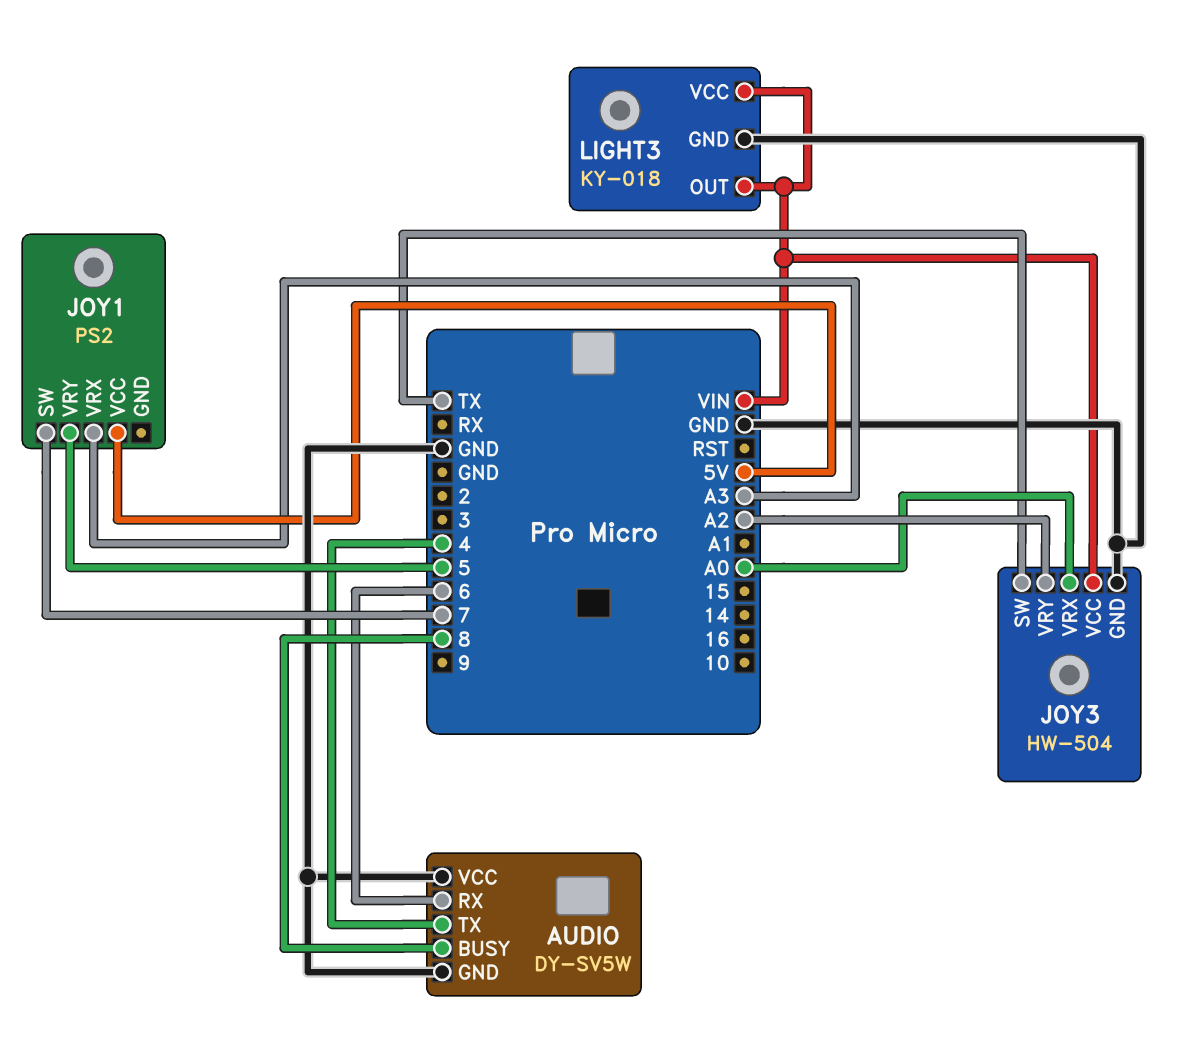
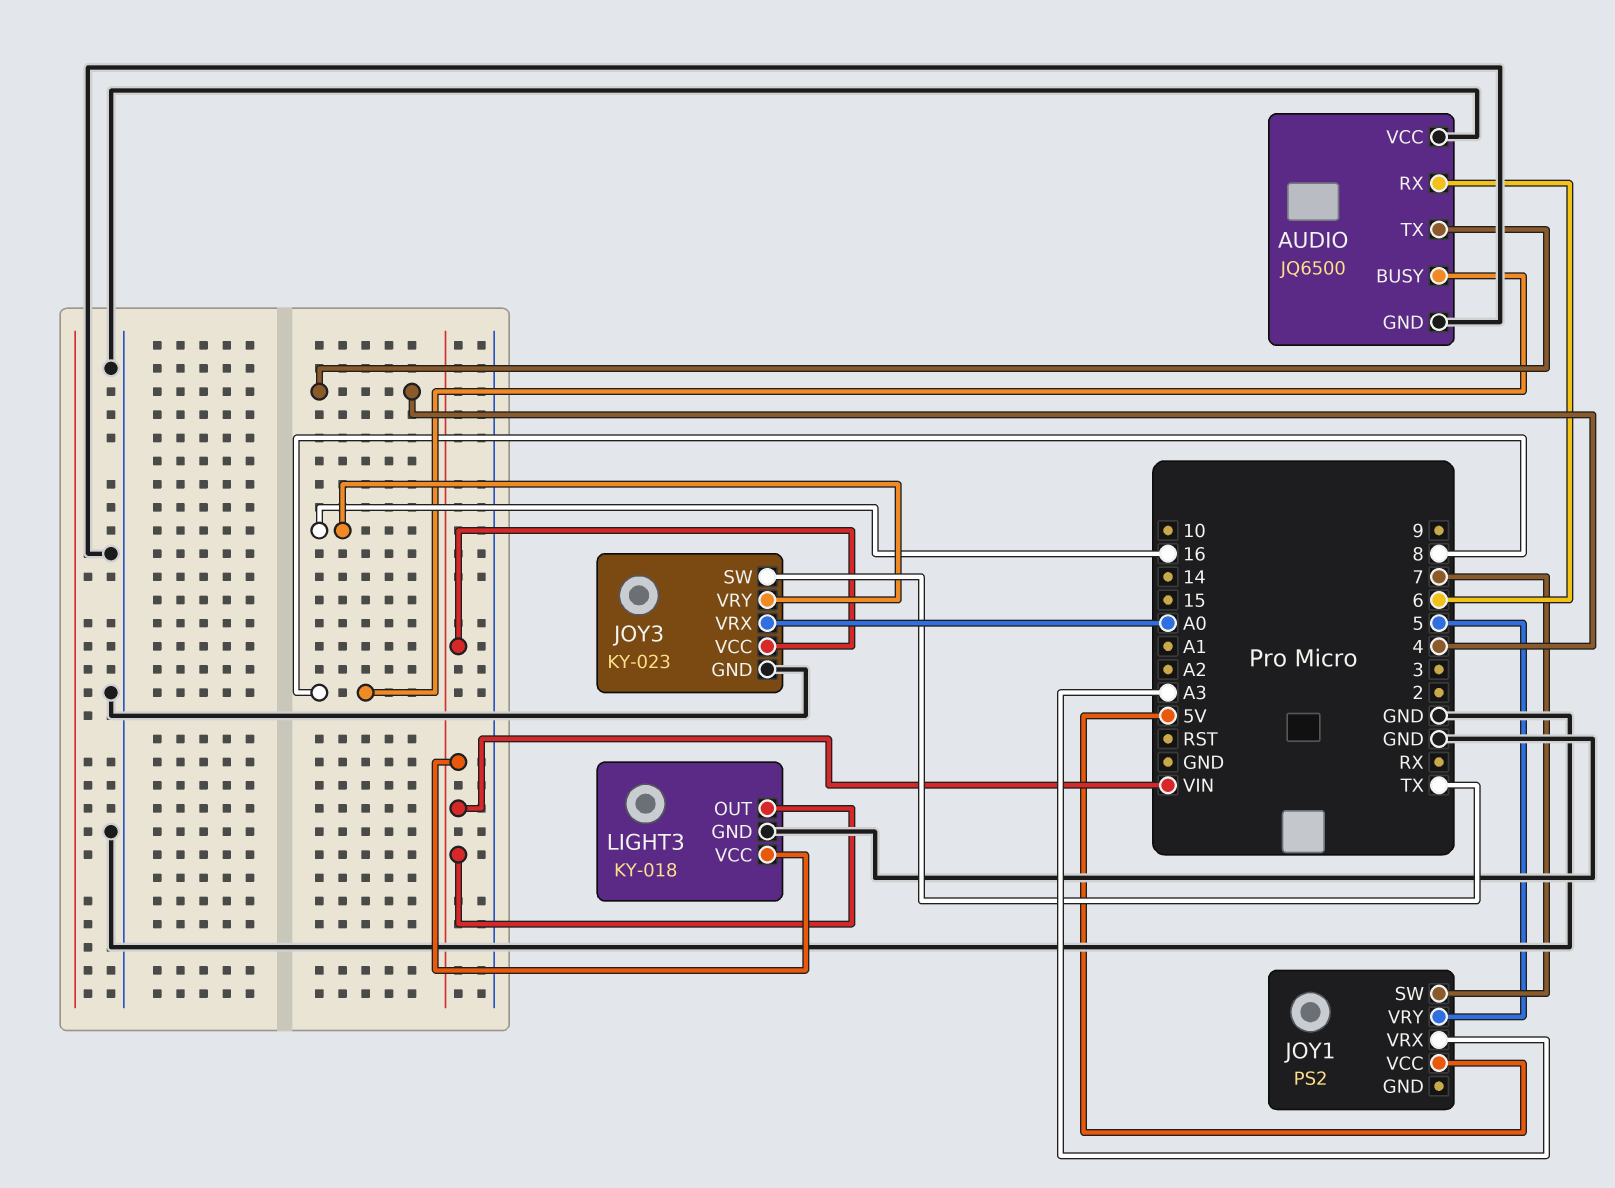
AUDIO: DY-SV5W -> JQ6500
JOY3: HW-504 -> KY-023
JOY3 pin VRY: A2 -> 16

